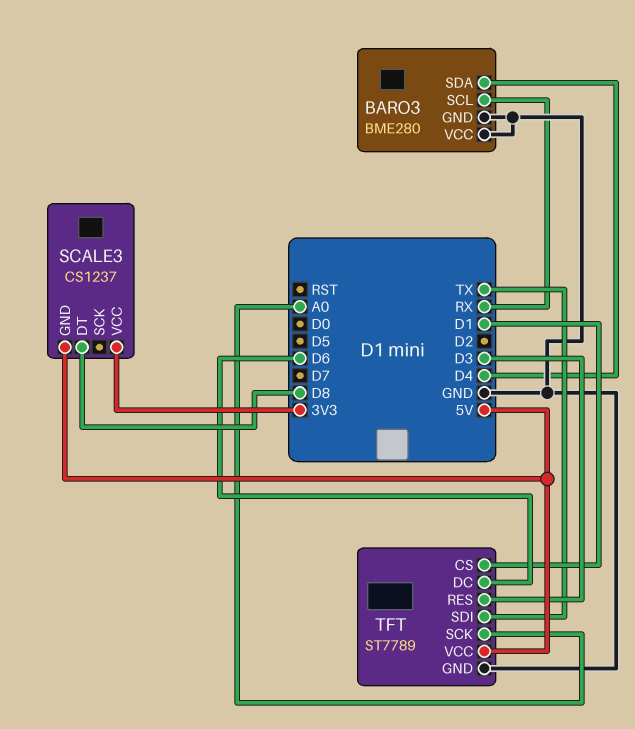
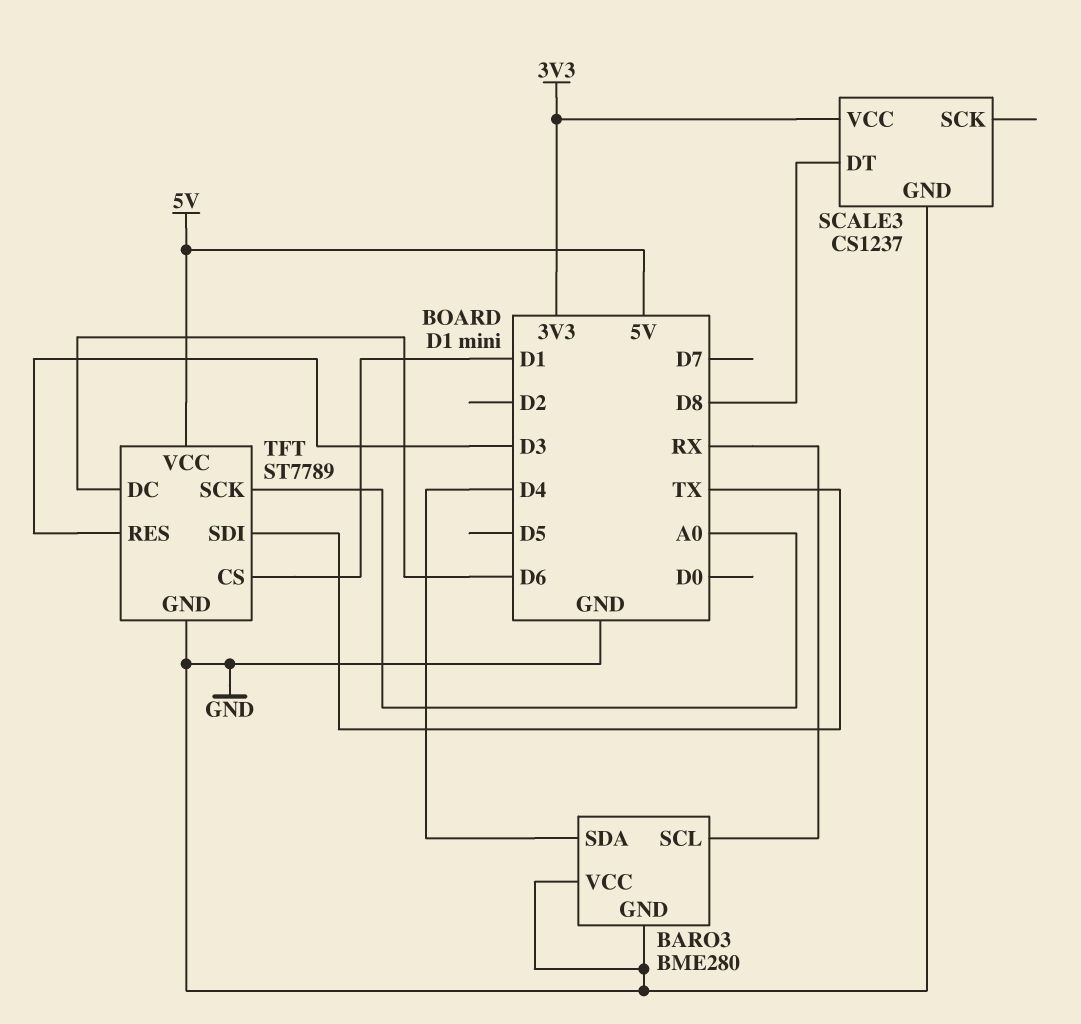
SCALE3 pin GND: 5V -> GND

